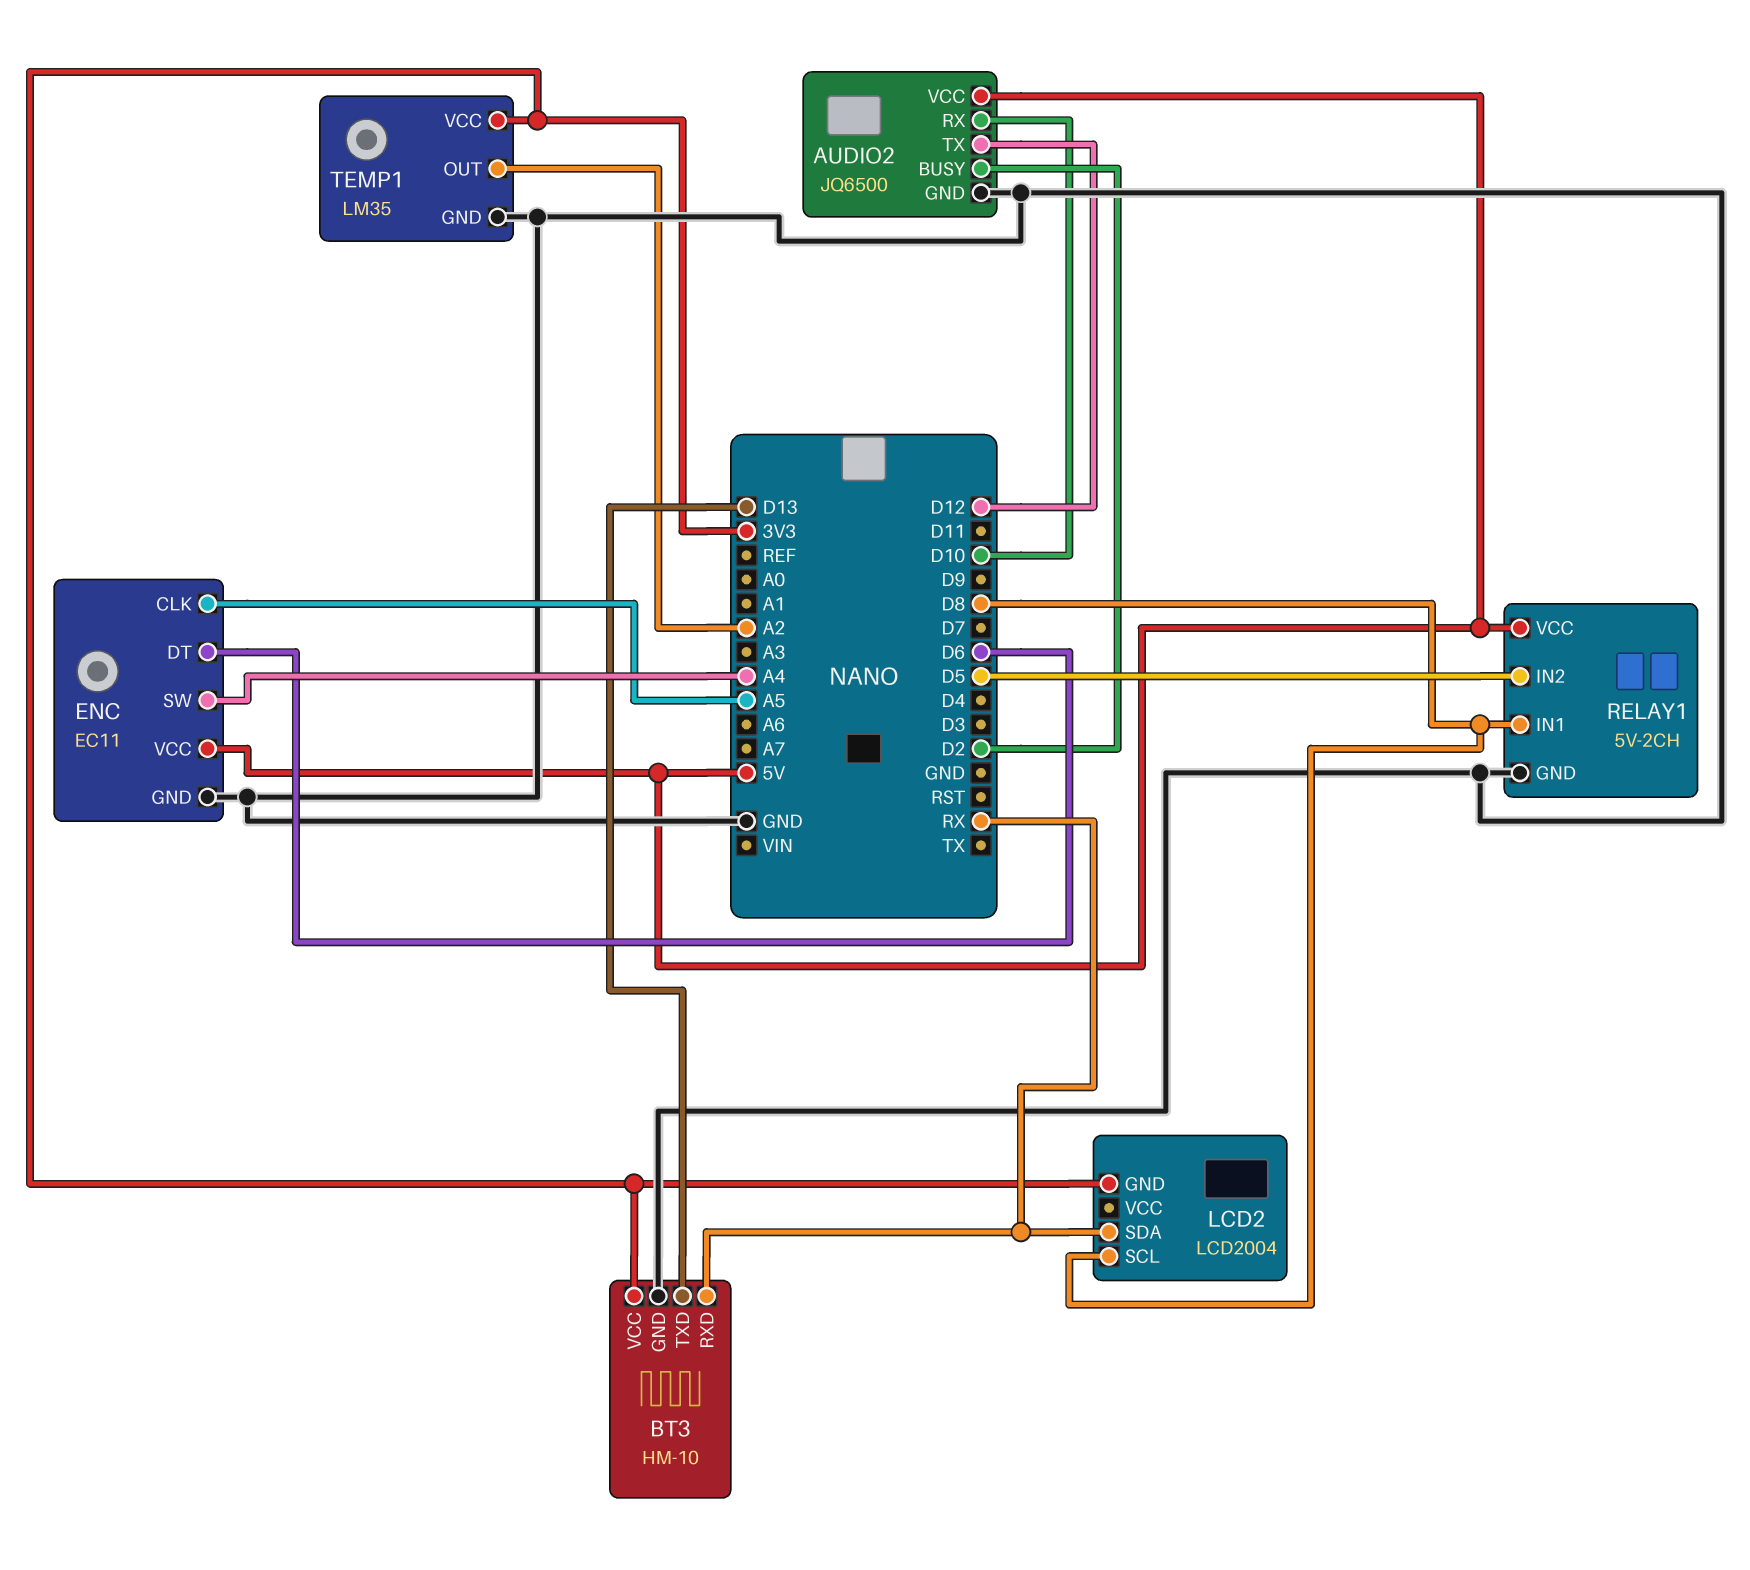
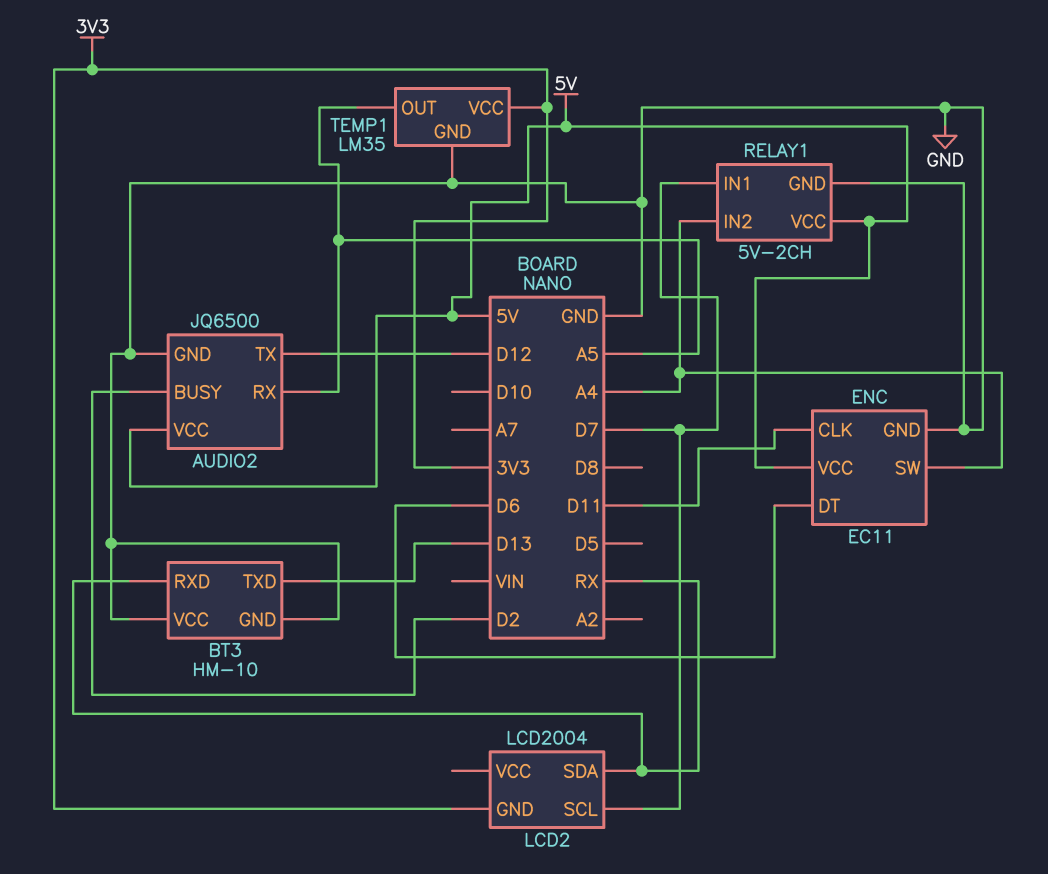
AUDIO2 pin RX: D10 -> A5
BT3 pin VCC: 3V3 -> GND
ENC pin CLK: A5 -> D11
LCD2 pin SCL: D8 -> D7
RELAY1 pin IN1: D8 -> D7
RELAY1 pin IN2: D5 -> A4
TEMP1 pin OUT: A2 -> A5

